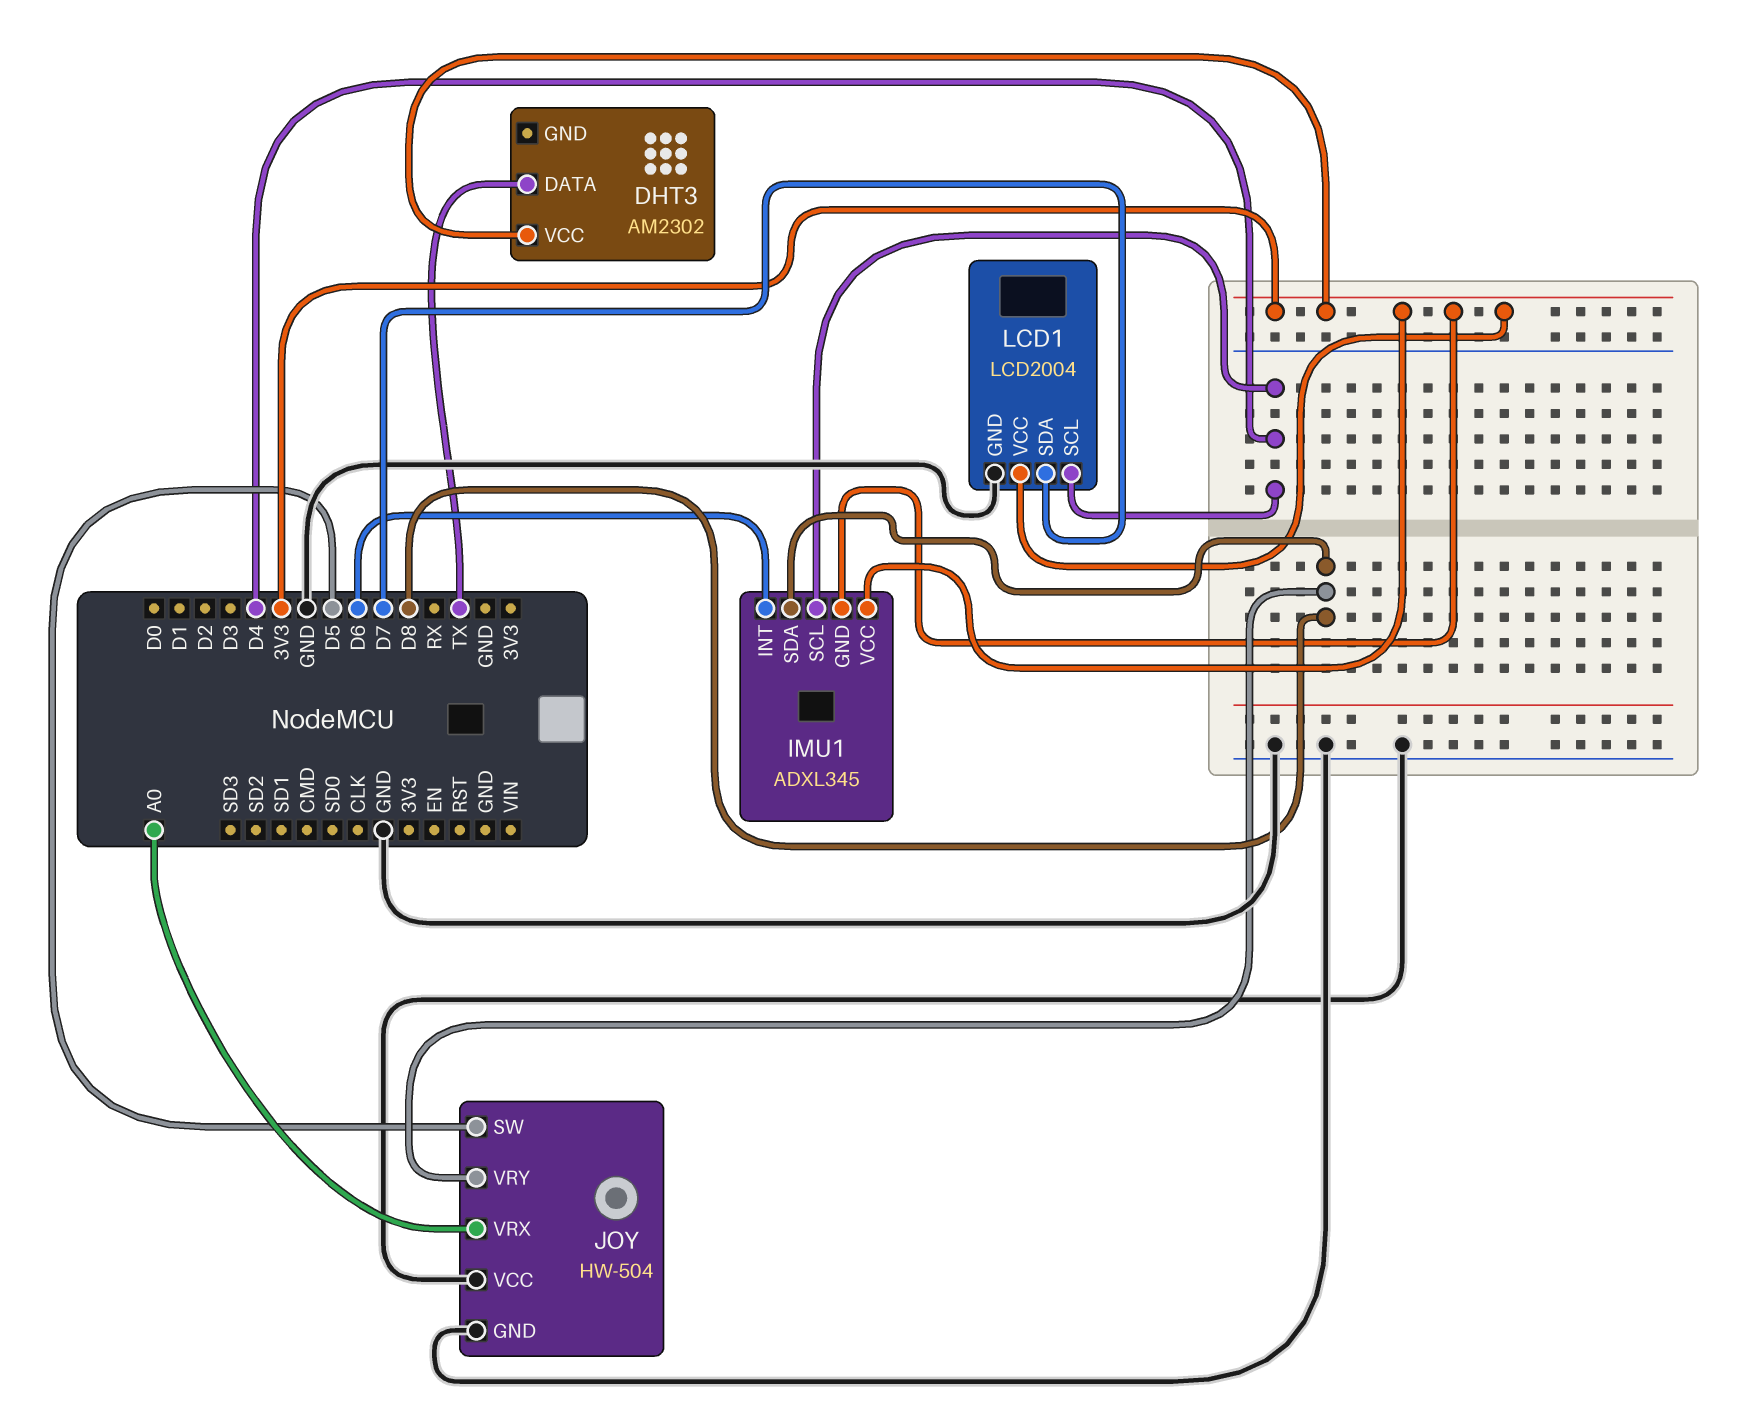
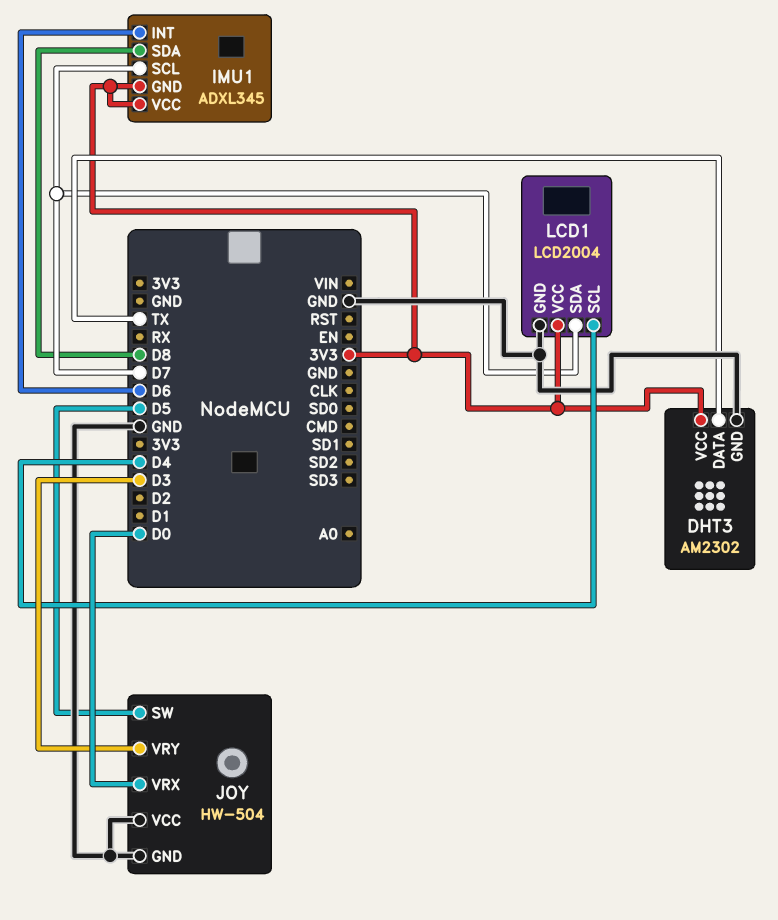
DHT3 pin GND: none -> GND
IMU1 pin SCL: D4 -> D7
JOY pin VRX: A0 -> D0
JOY pin VRY: D8 -> D3

